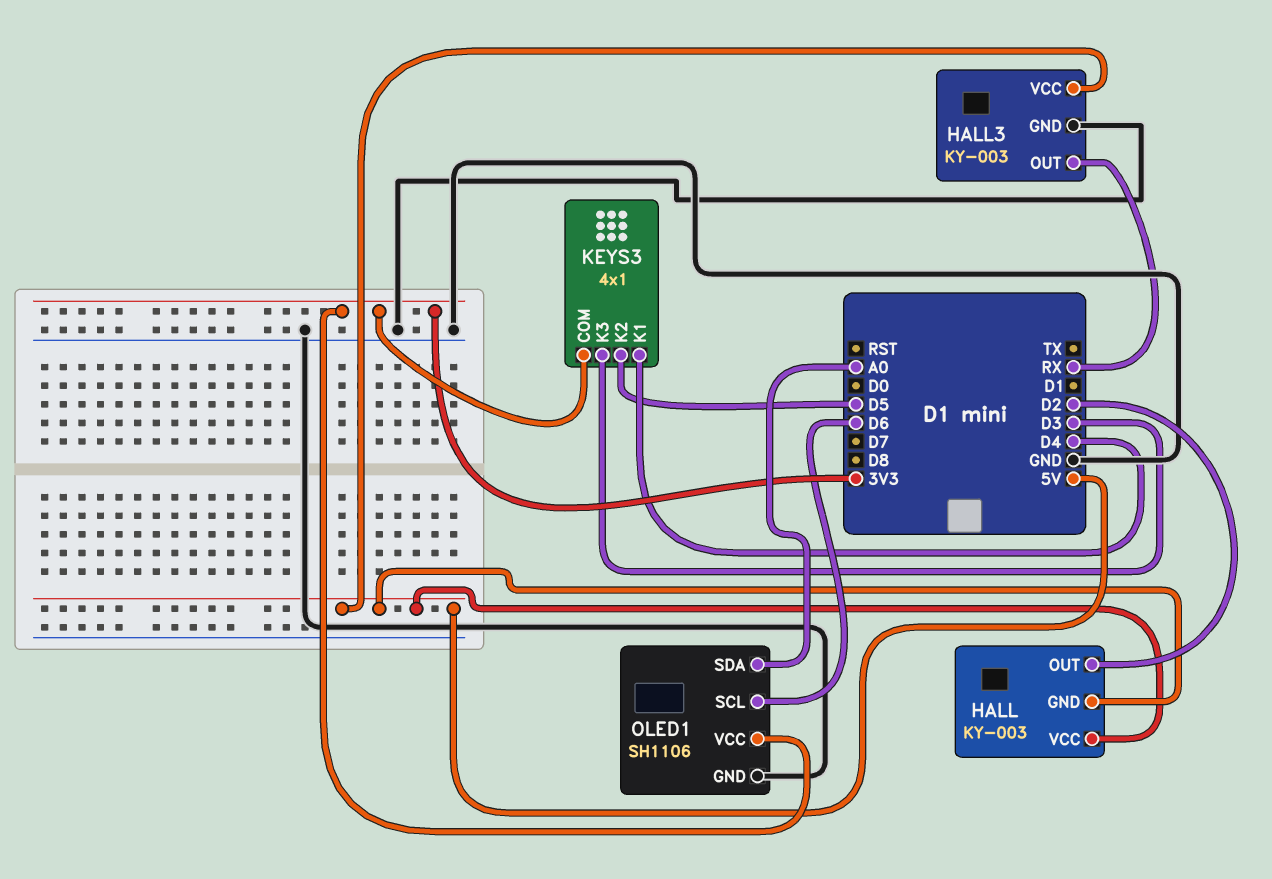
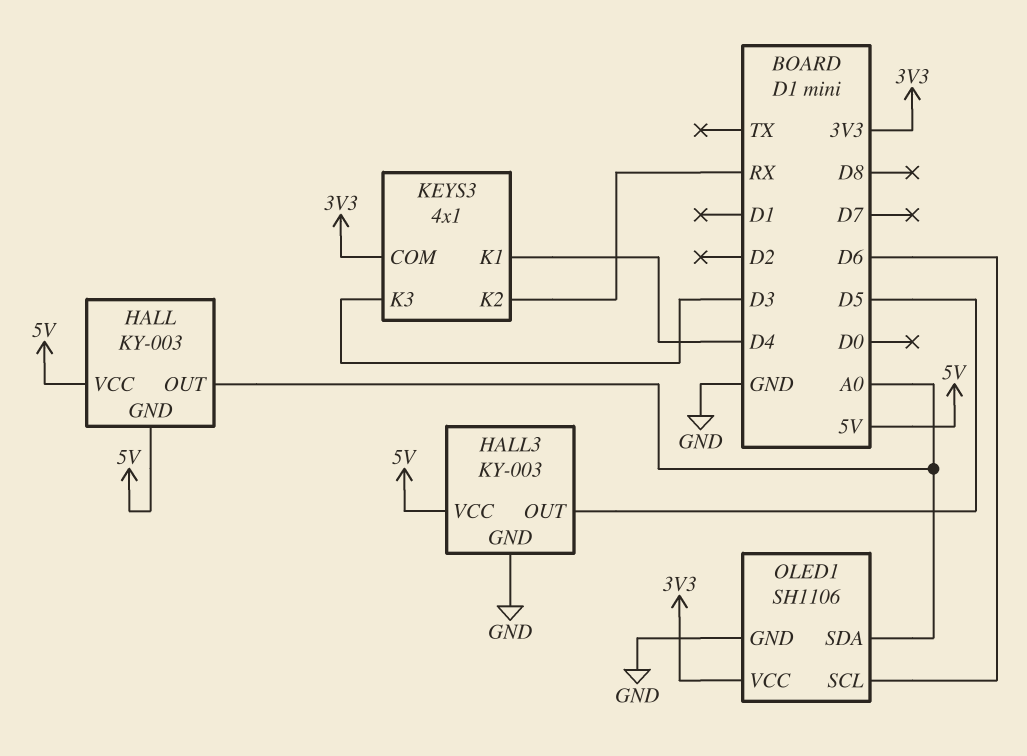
HALL pin OUT: D2 -> A0
HALL3 pin OUT: RX -> D5
KEYS3 pin K2: D5 -> RX

